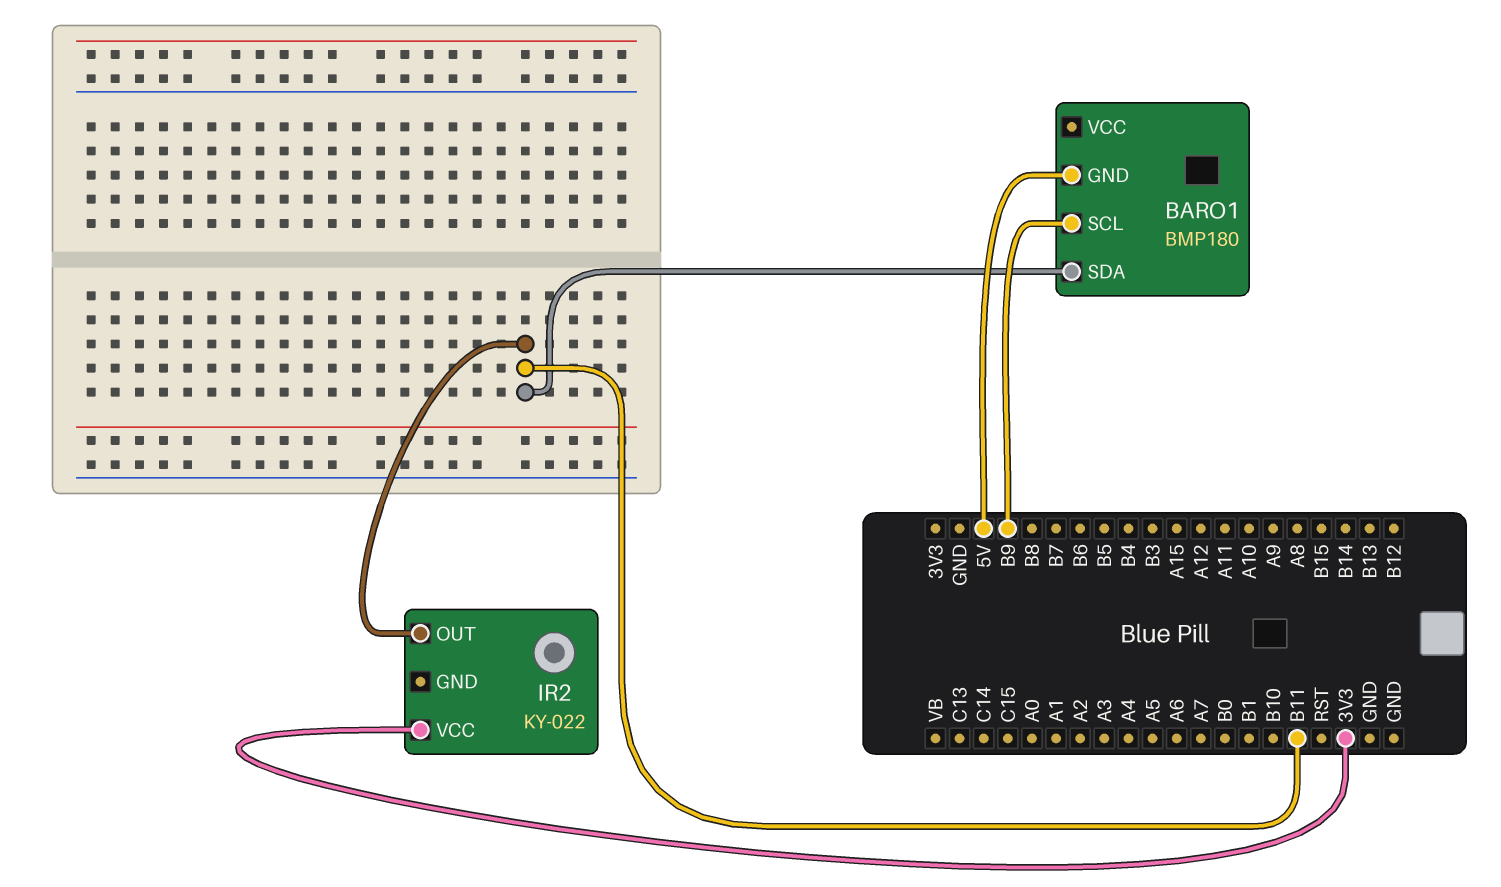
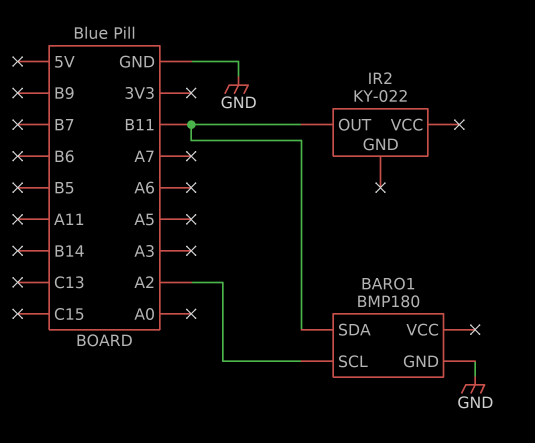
BARO1 pin GND: 5V -> GND
BARO1 pin SCL: B9 -> A2
IR2 pin VCC: 3V3 -> none

